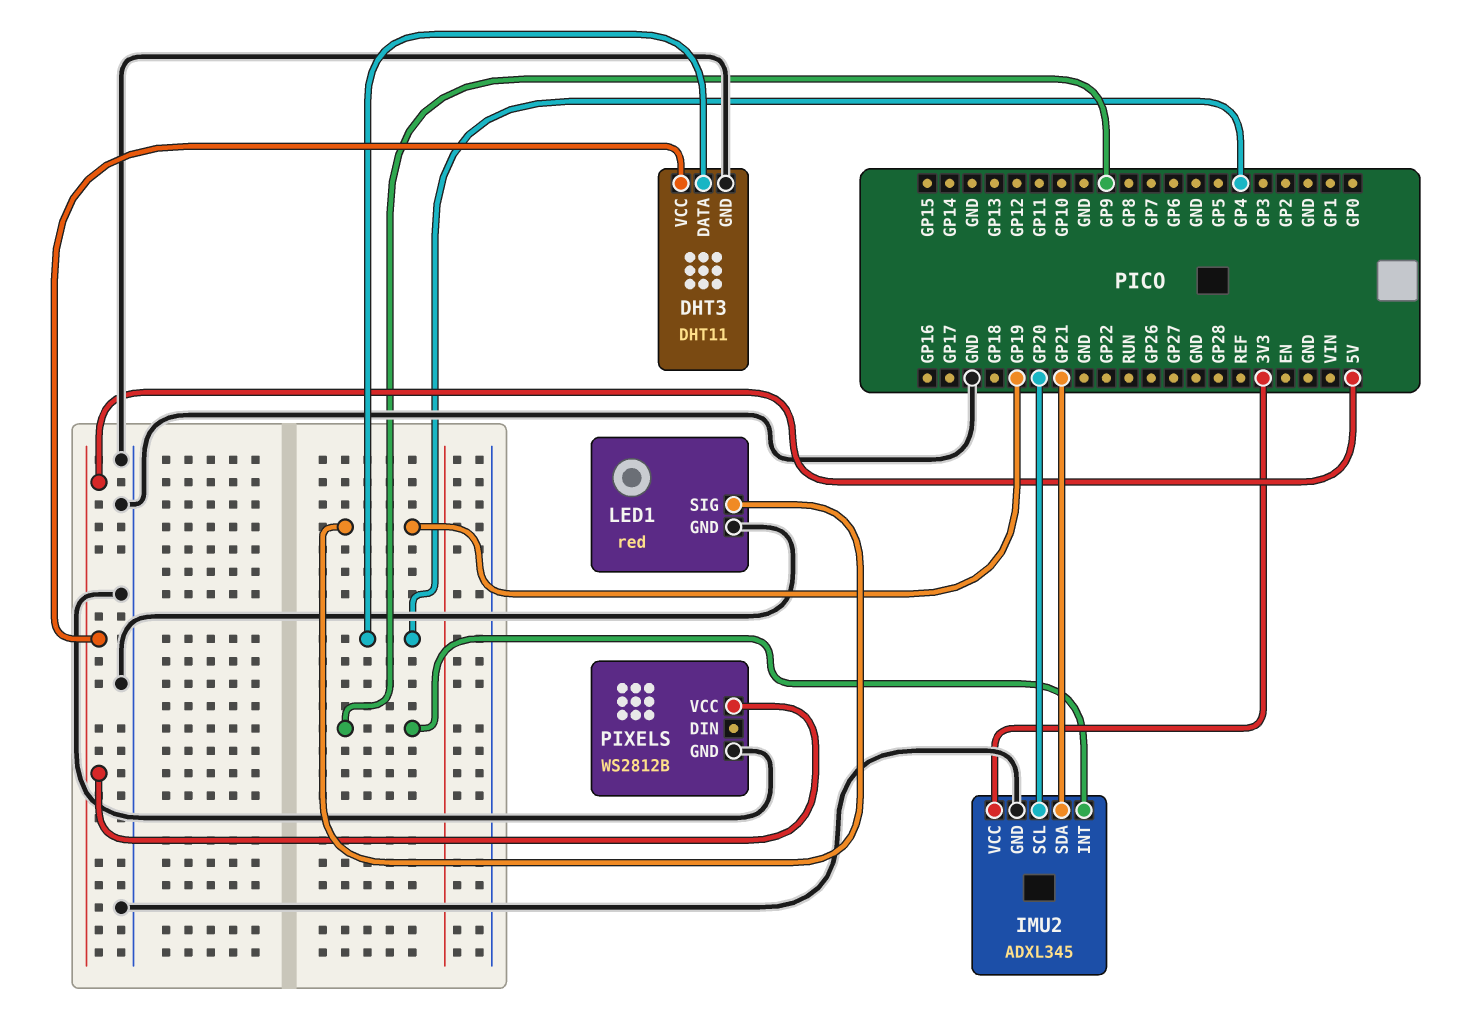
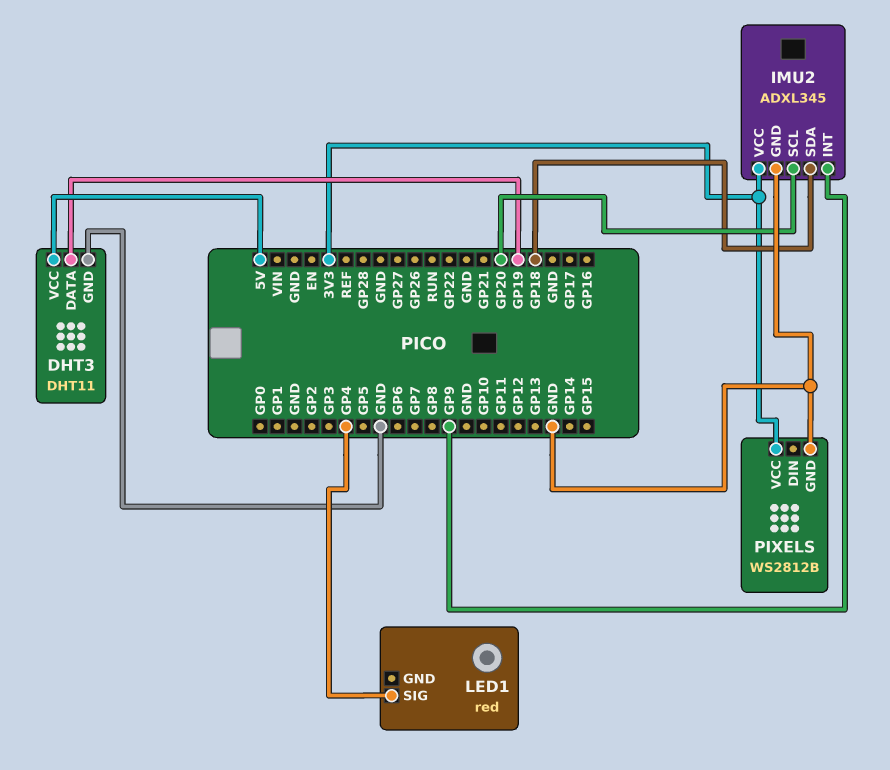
DHT3 pin DATA: GP4 -> GP19
IMU2 pin SDA: GP21 -> GP18
LED1 pin GND: GND -> none
LED1 pin SIG: GP19 -> GP4
PIXELS pin VCC: 5V -> 3V3

